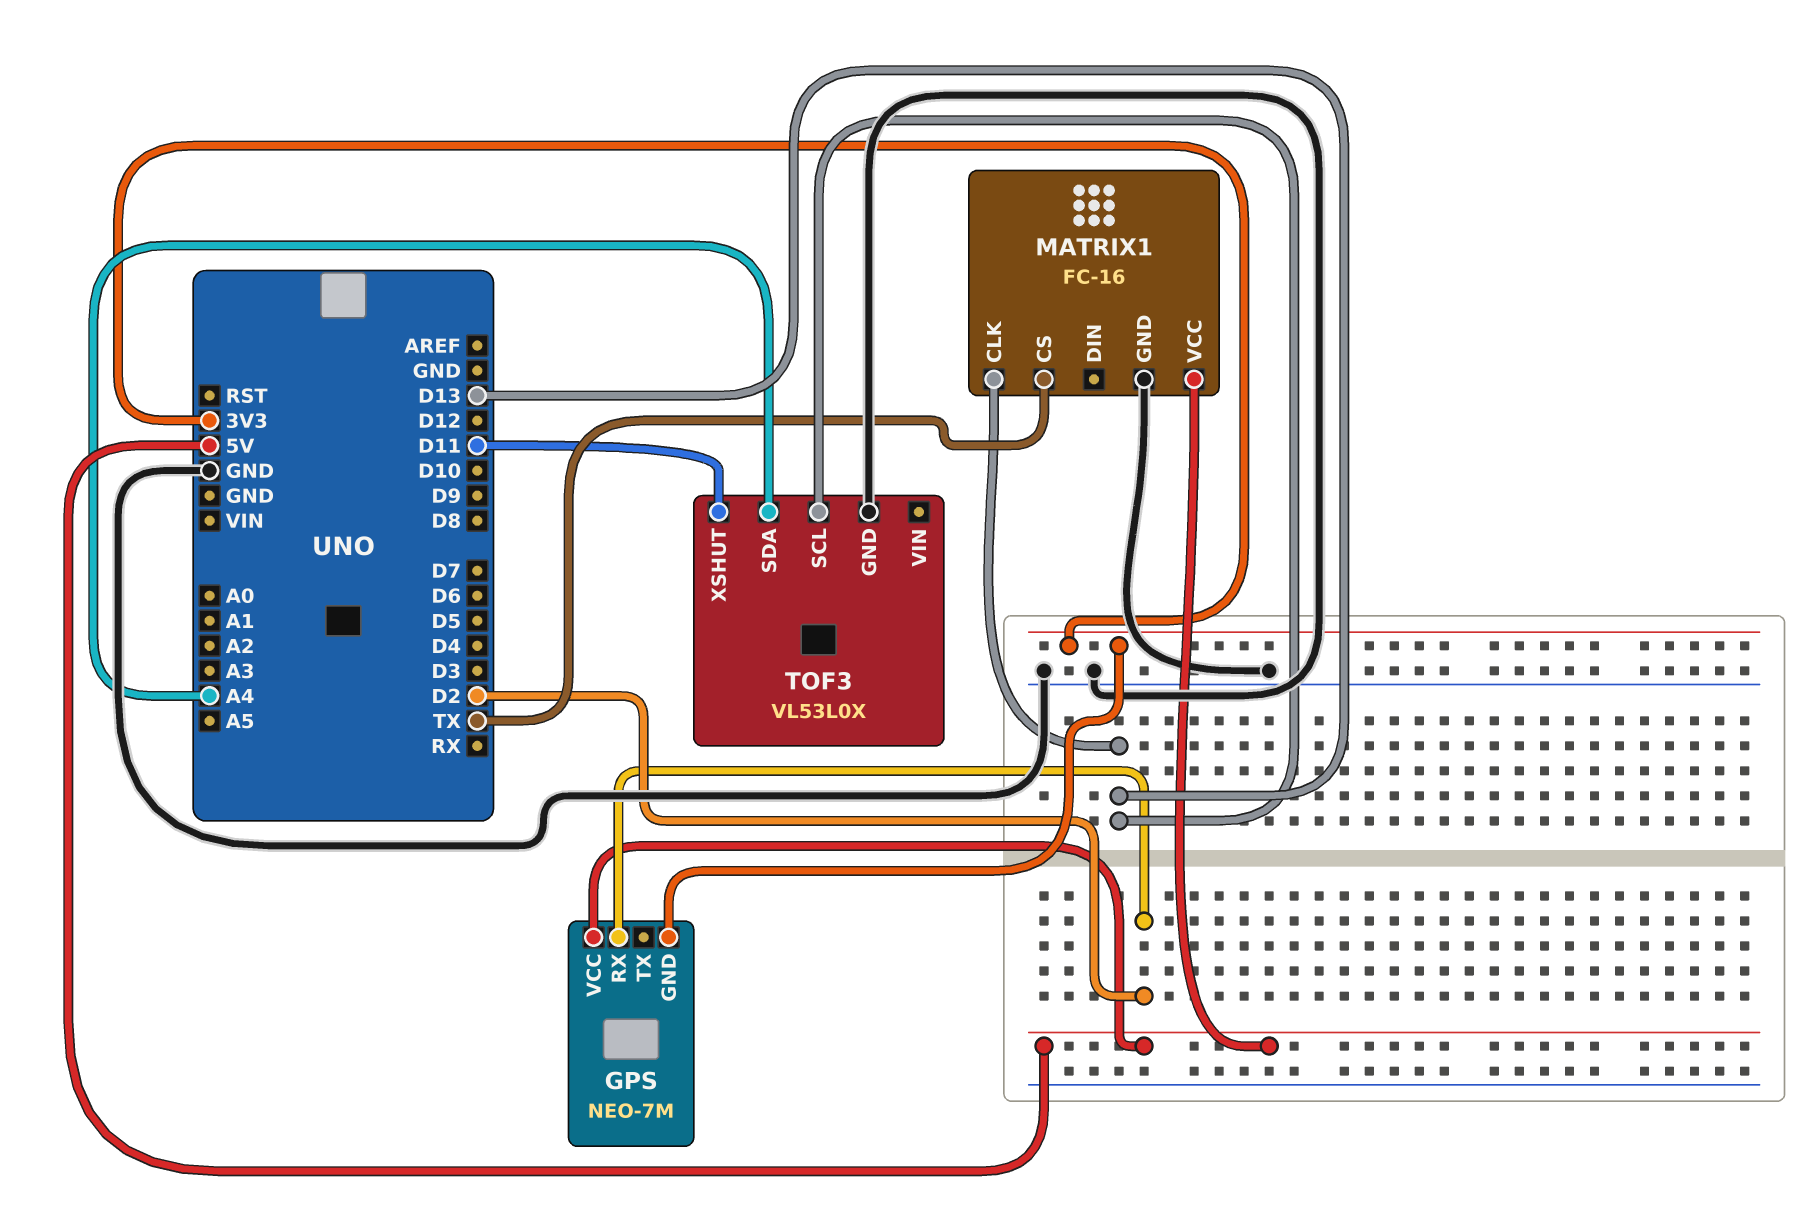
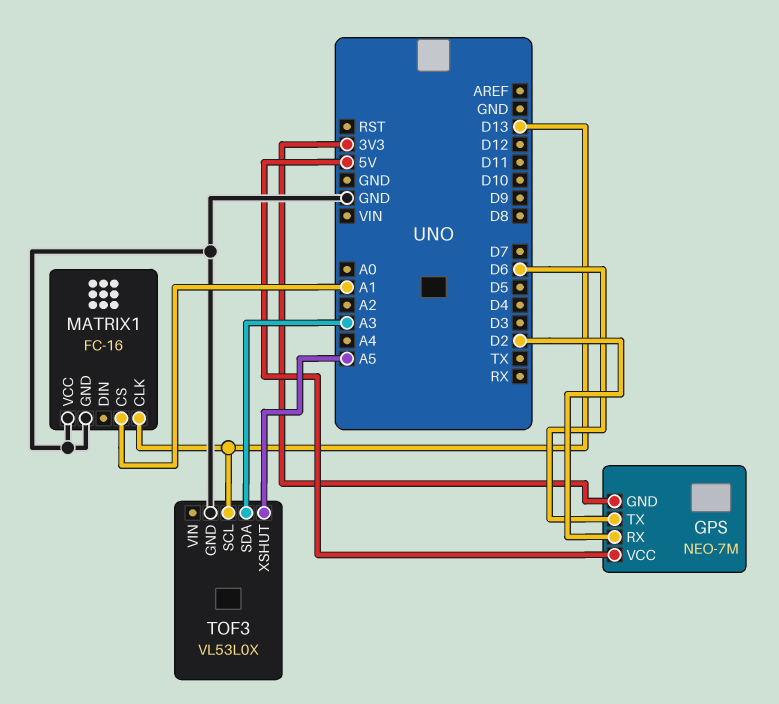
GPS pin TX: none -> D6
MATRIX1 pin CS: TX -> A1
MATRIX1 pin VCC: 5V -> GND
TOF3 pin SDA: A4 -> A3
TOF3 pin XSHUT: D11 -> A5

